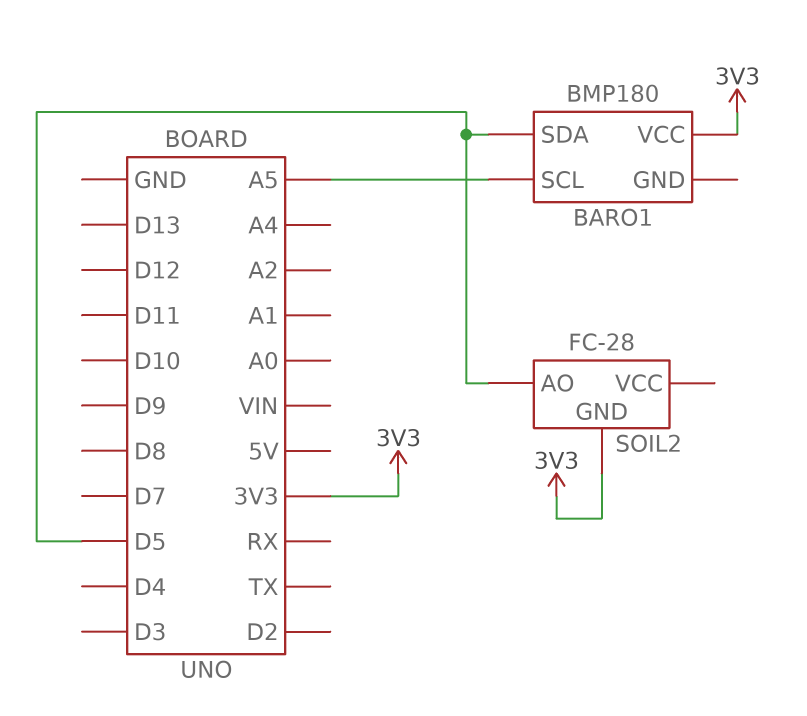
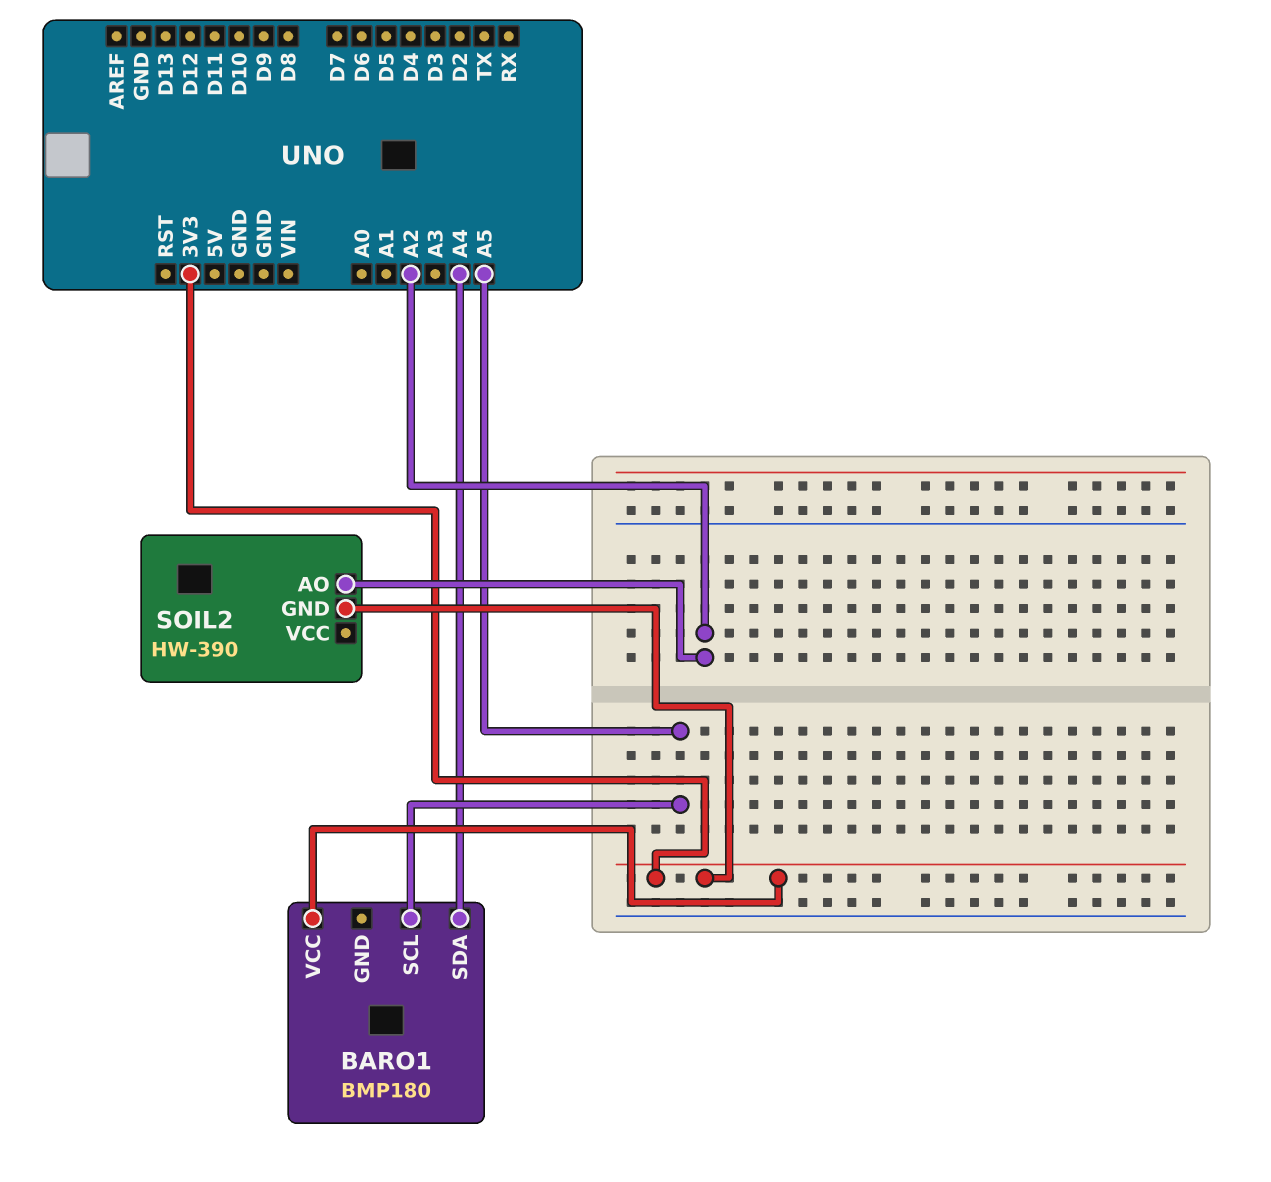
BARO1 pin SDA: D5 -> A4
SOIL2: FC-28 -> HW-390
SOIL2 pin AO: D5 -> A2

